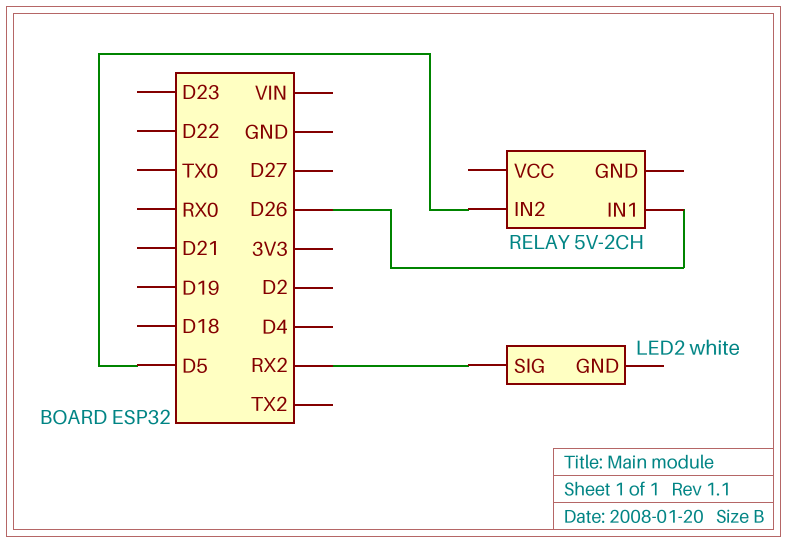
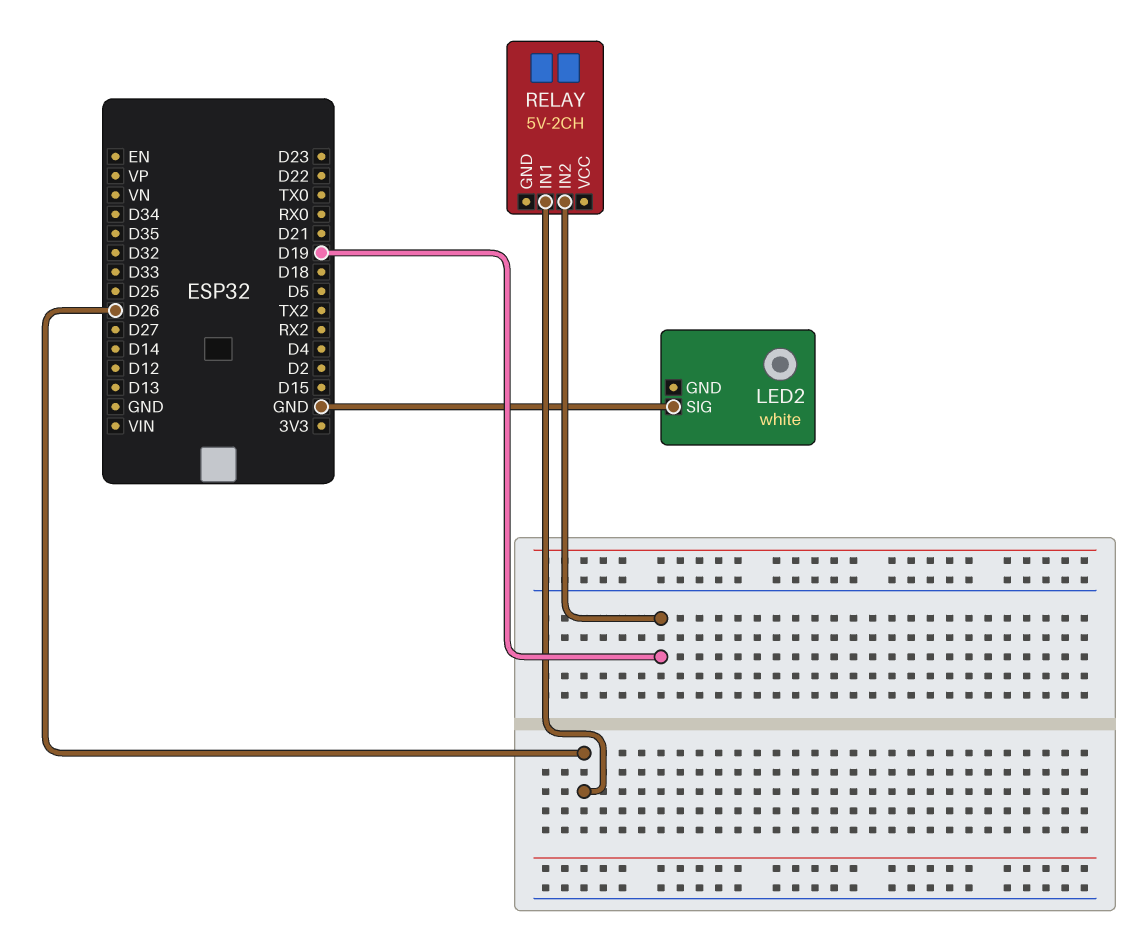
LED2 pin SIG: RX2 -> GND
RELAY pin IN2: D5 -> D19

